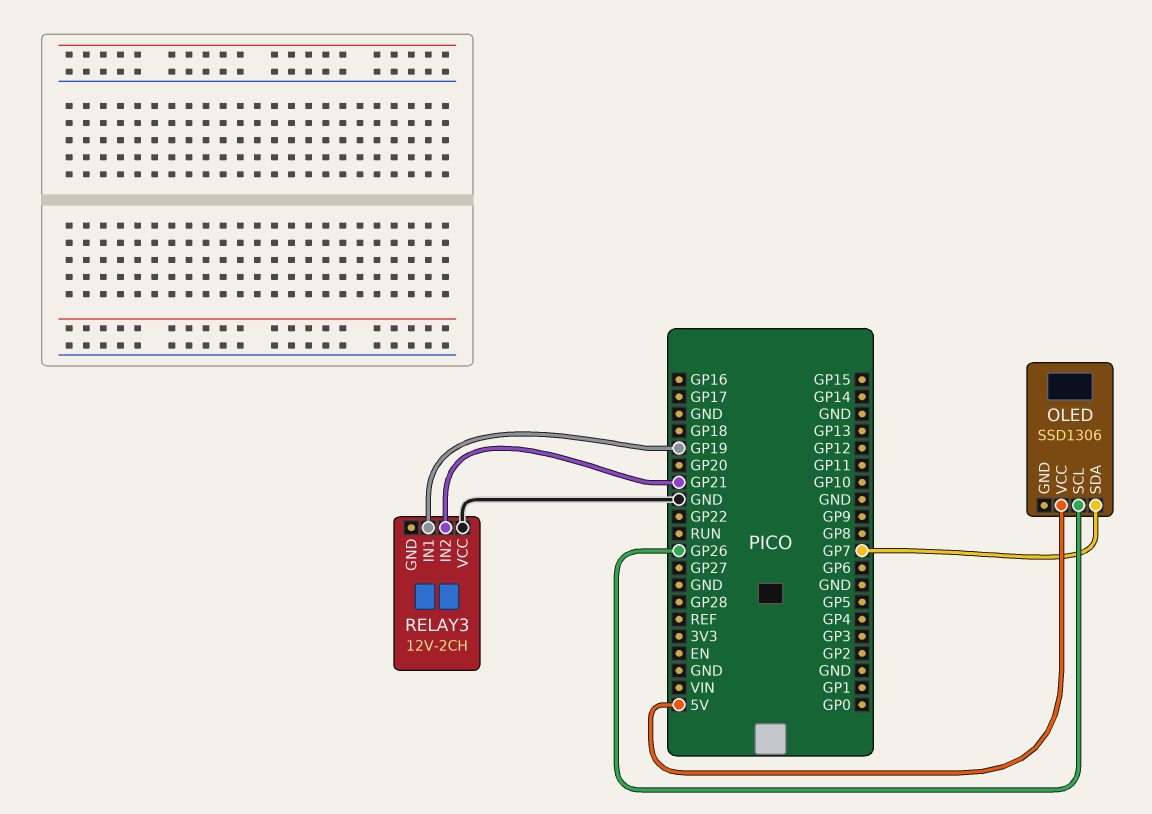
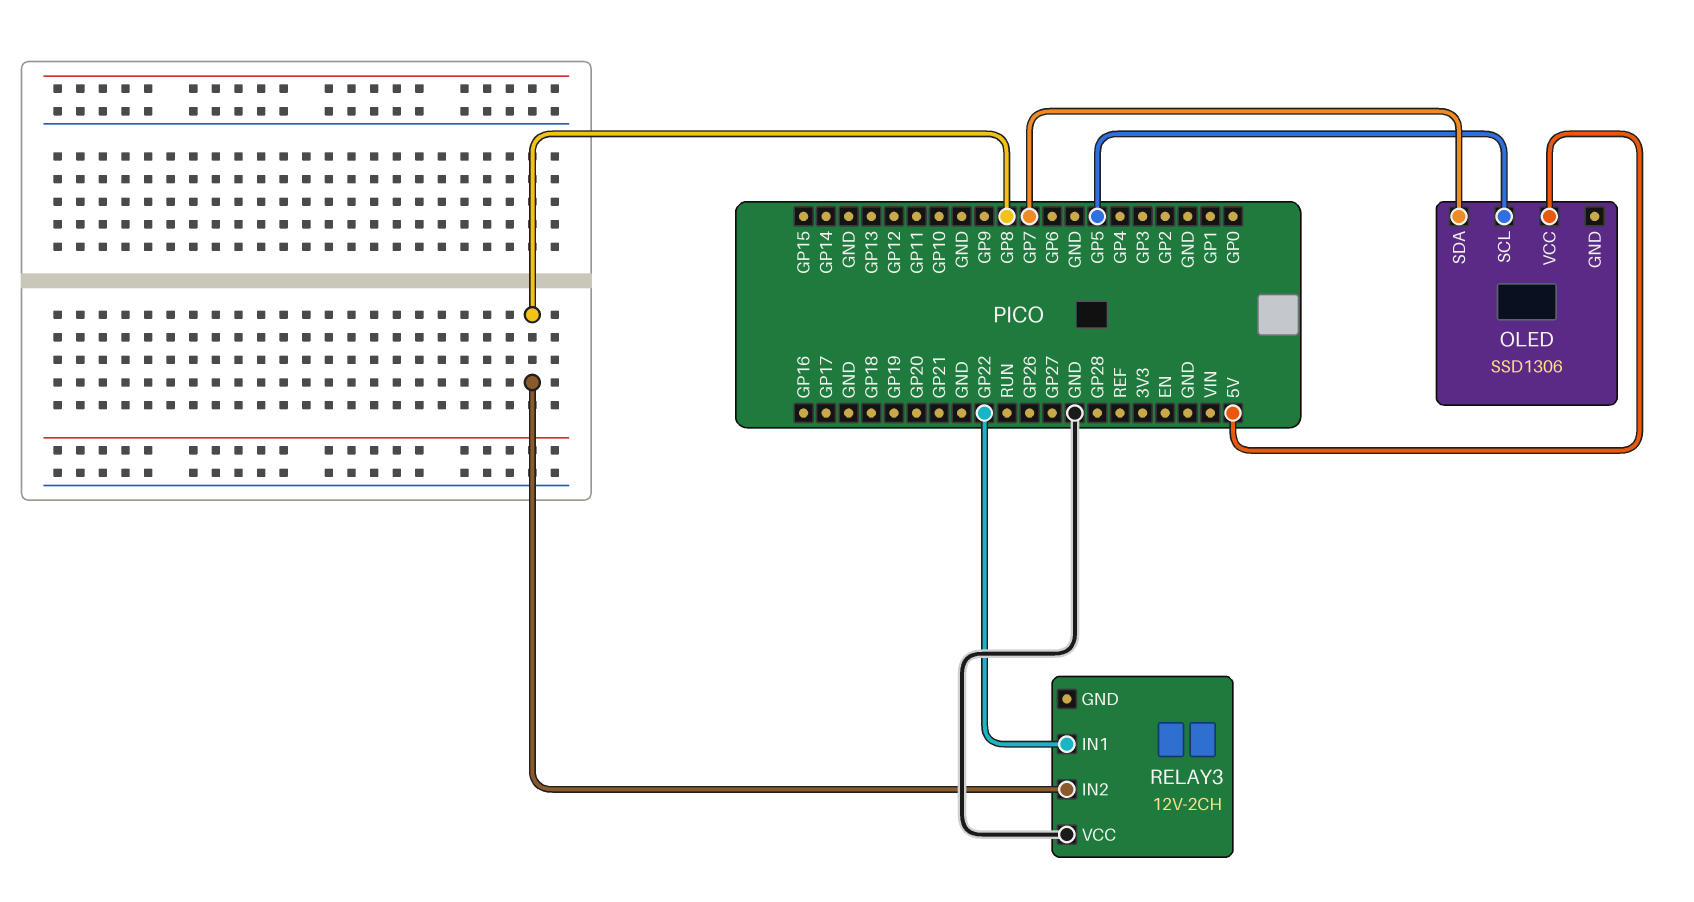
OLED pin SCL: GP26 -> GP5
RELAY3 pin IN1: GP19 -> GP22
RELAY3 pin IN2: GP21 -> GP8

